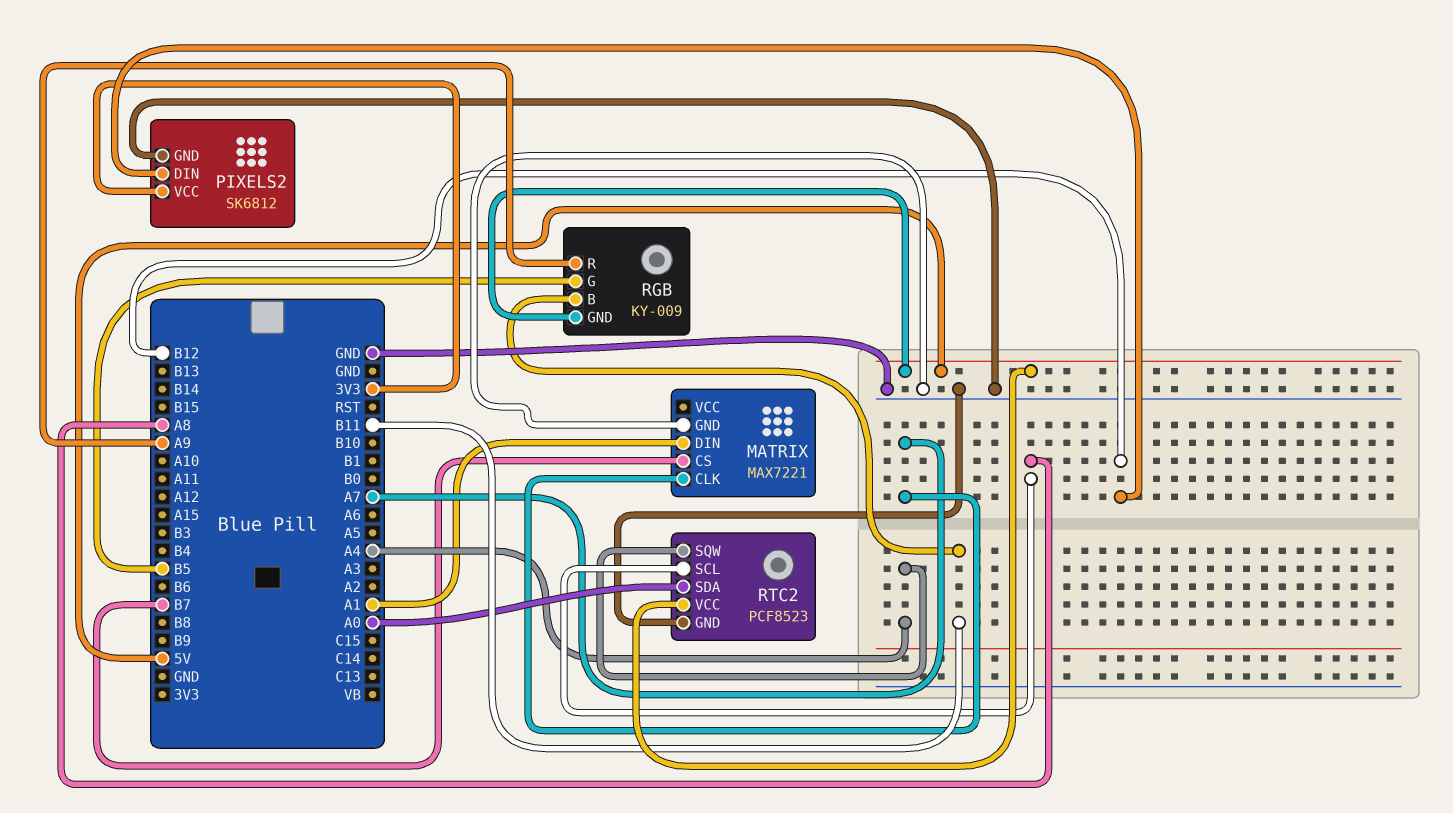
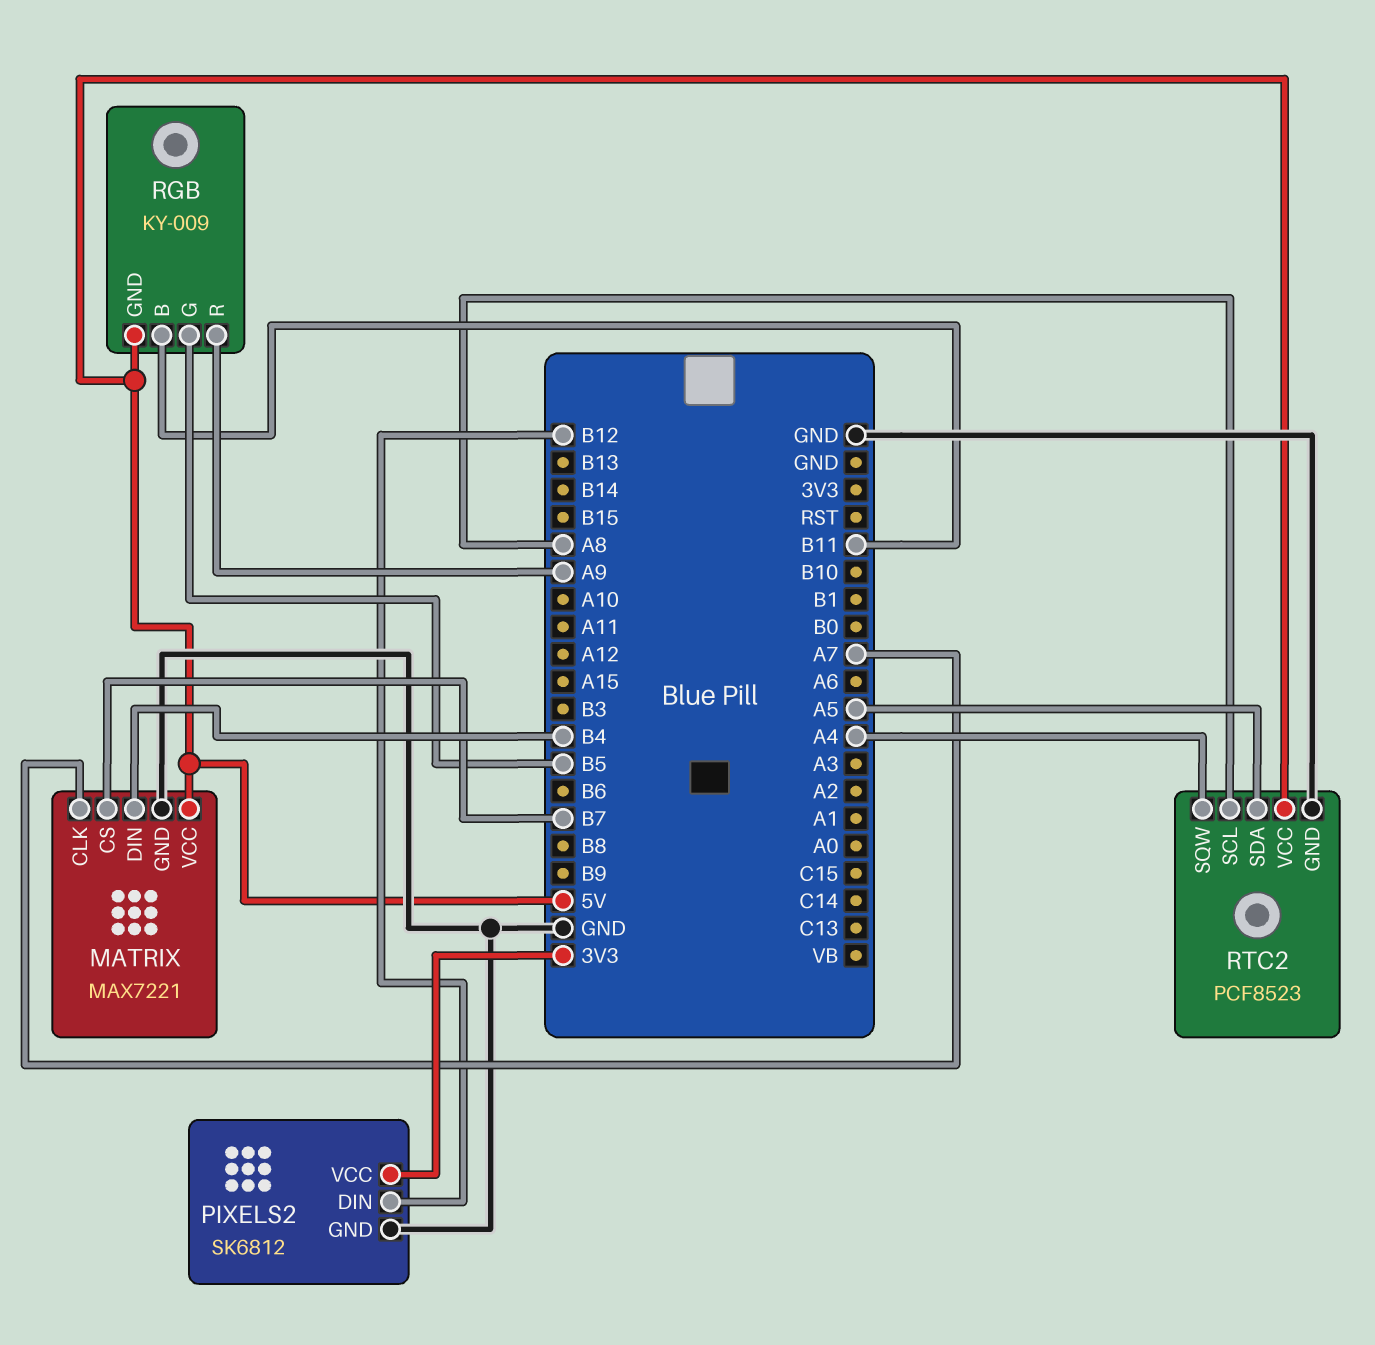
MATRIX pin DIN: A1 -> B4
MATRIX pin VCC: none -> 5V
RTC2 pin SDA: A0 -> A5

